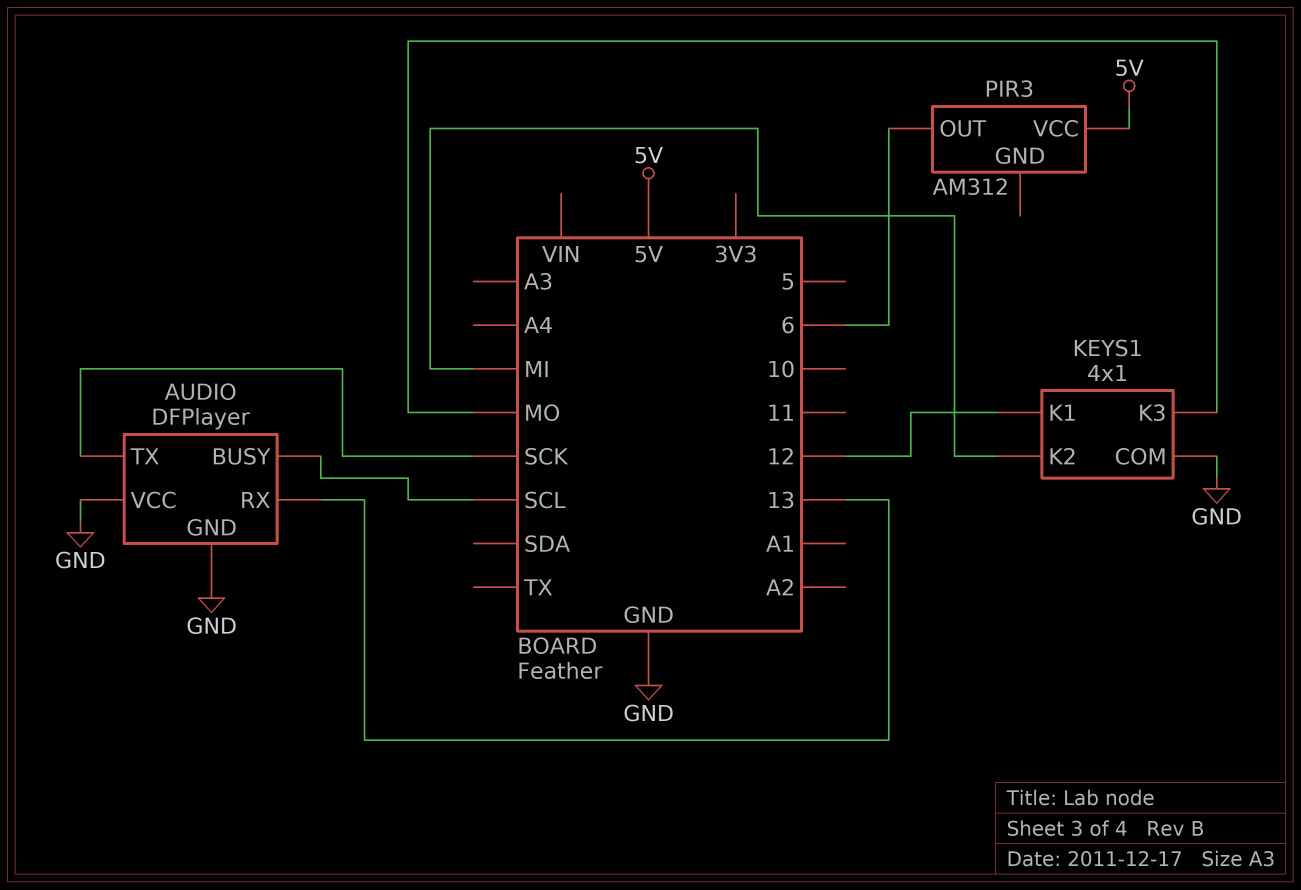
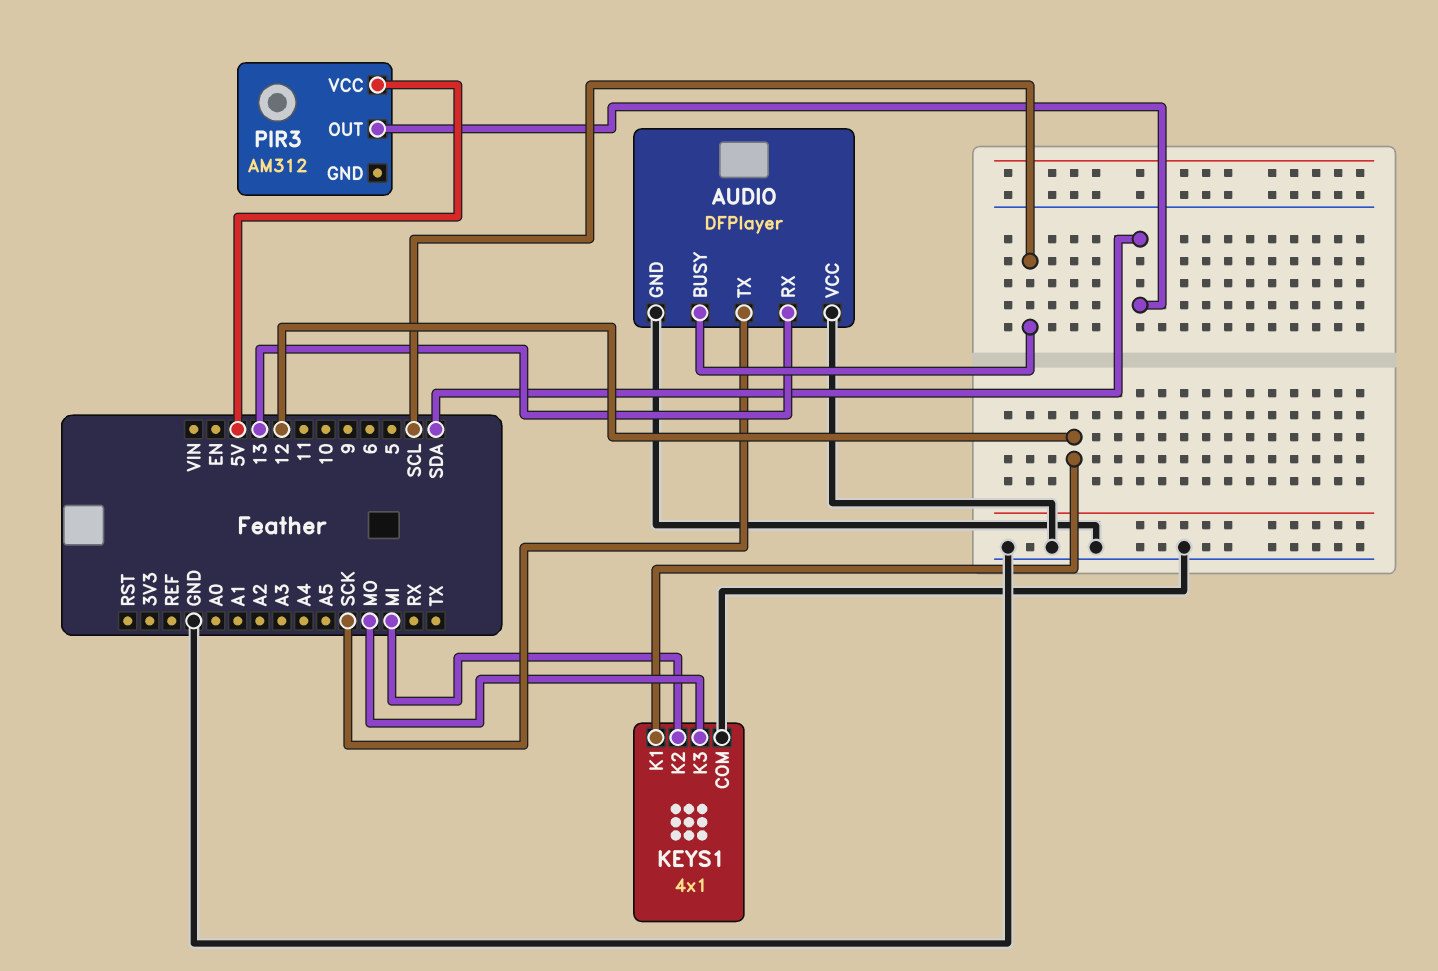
PIR3 pin OUT: 6 -> SDA

